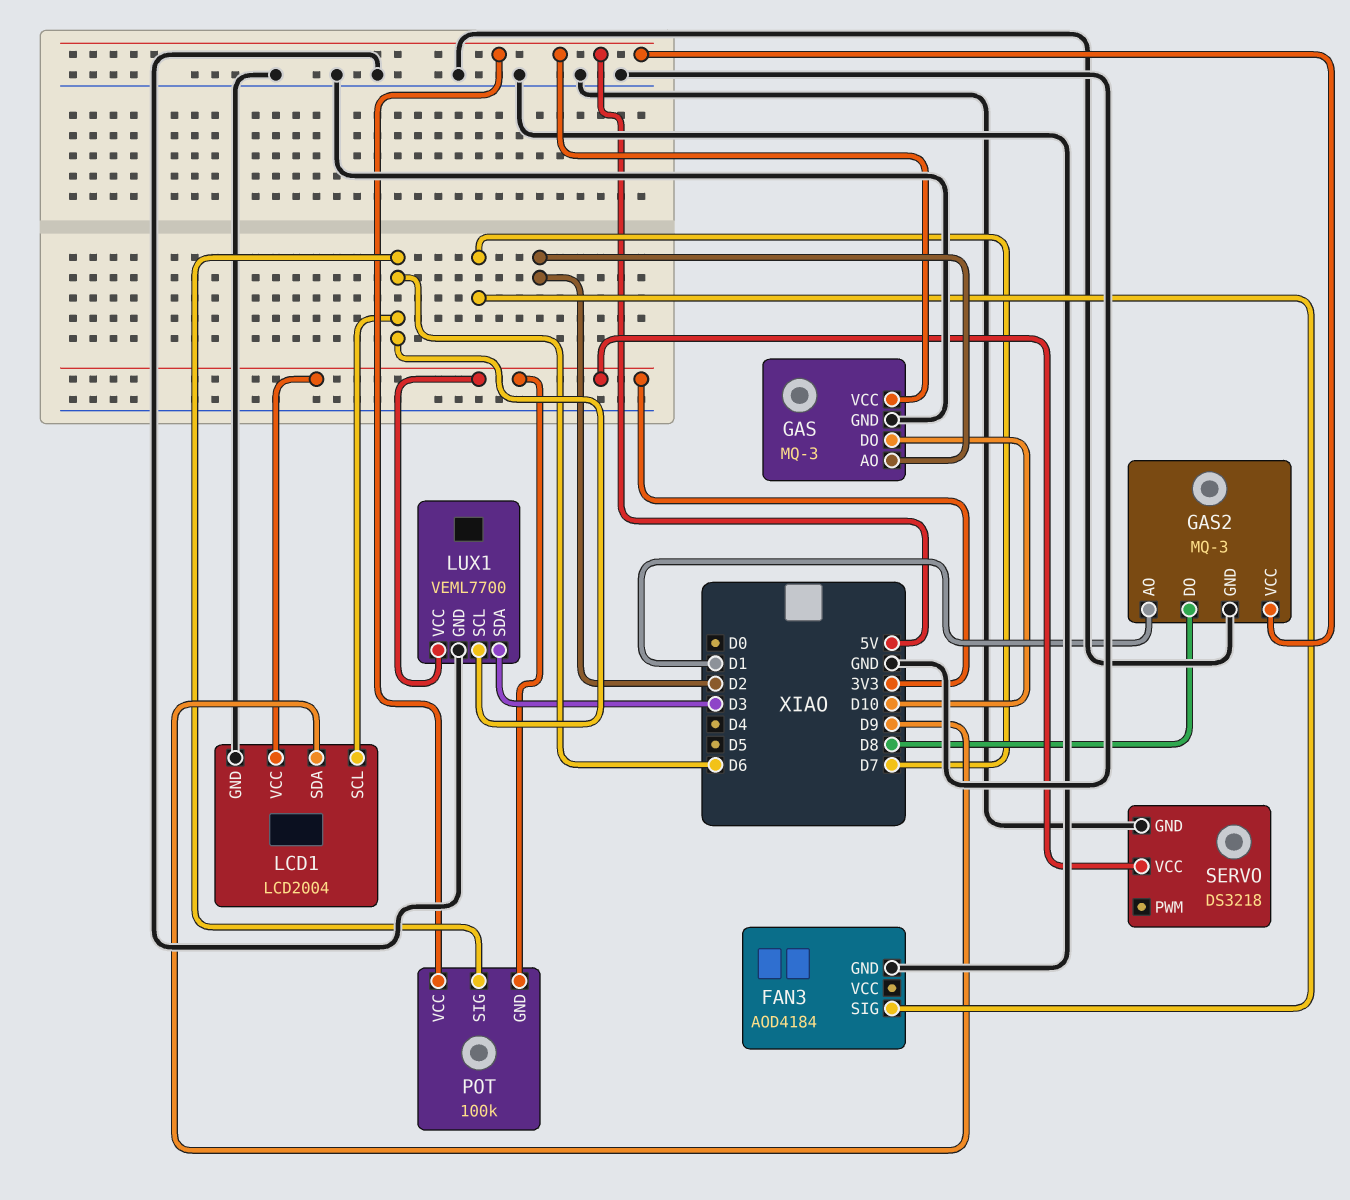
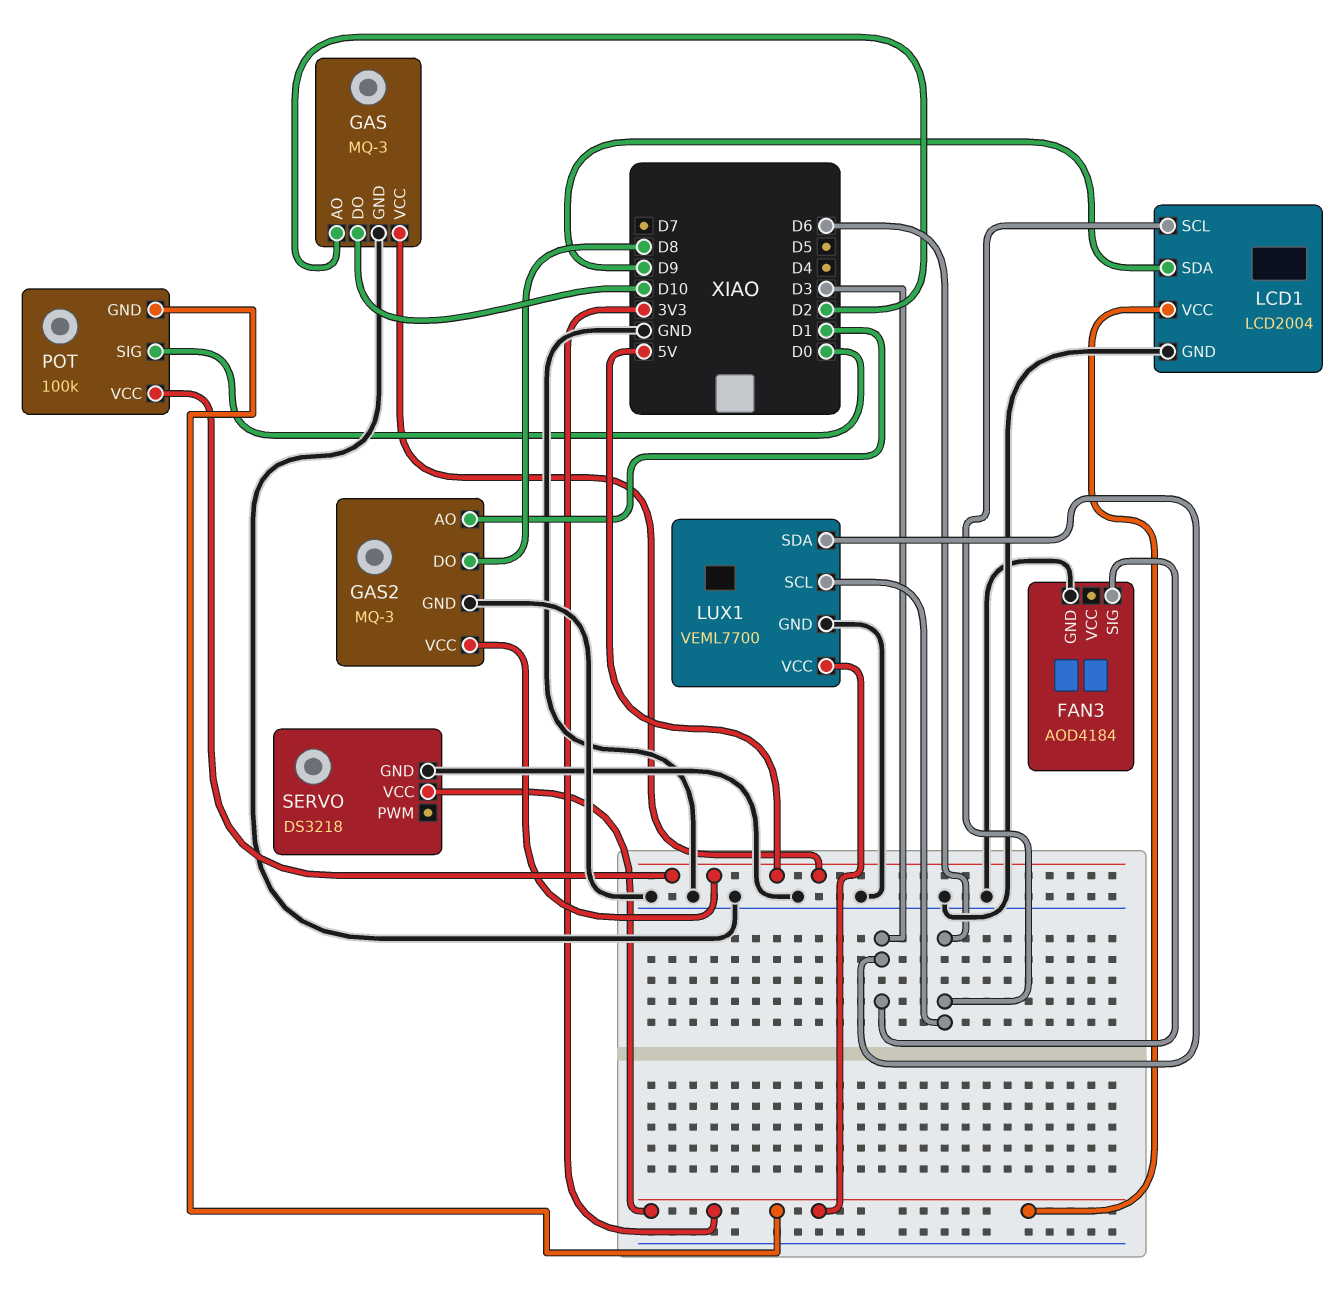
FAN3 pin SIG: D7 -> D3
POT pin SIG: D6 -> D0

